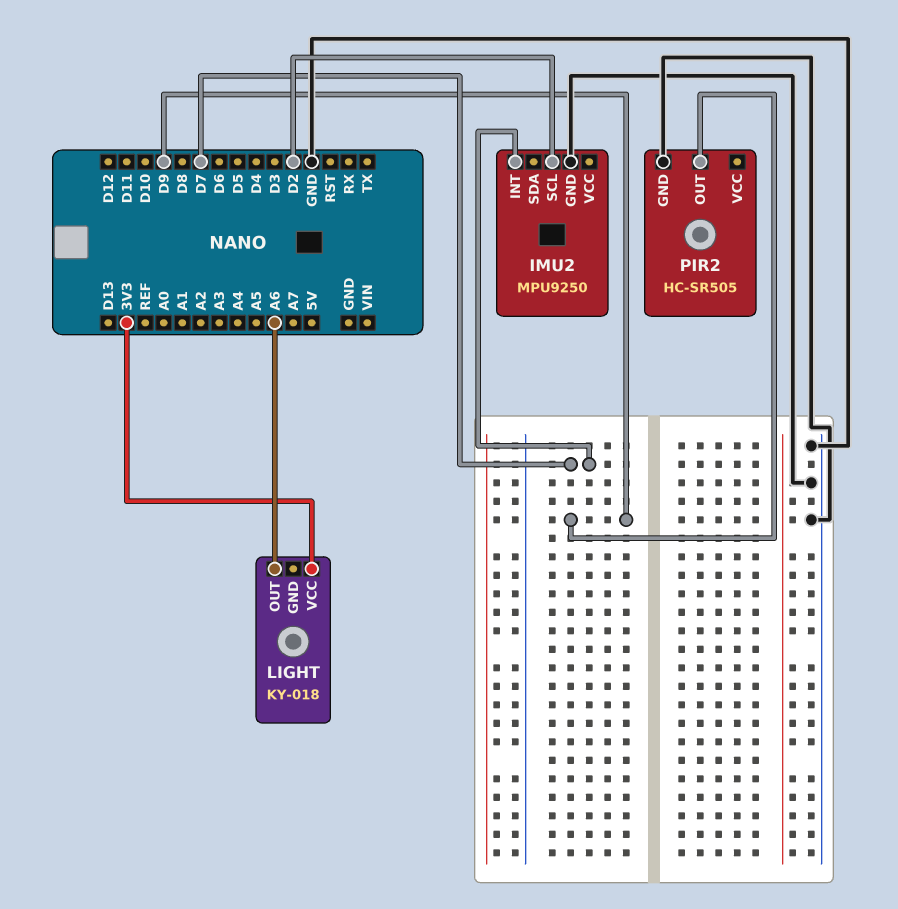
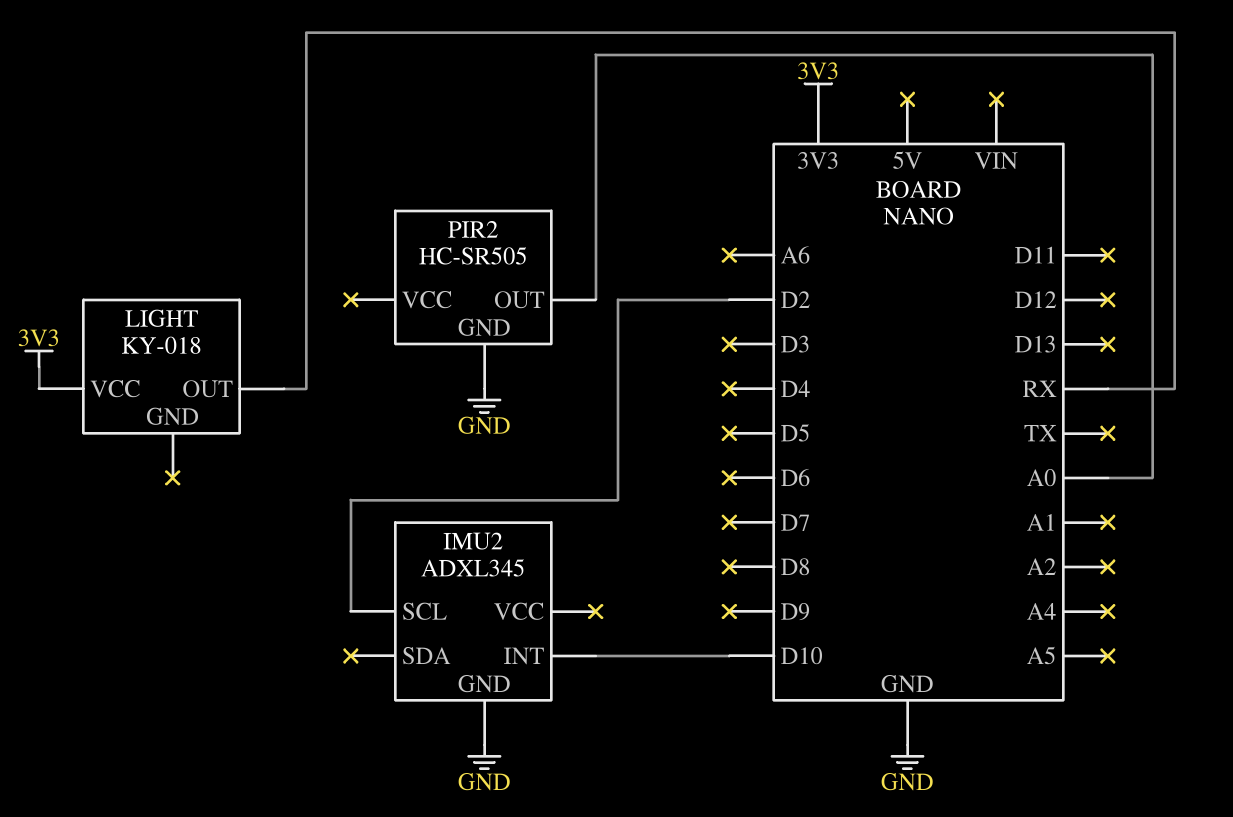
IMU2: MPU9250 -> ADXL345
IMU2 pin INT: D7 -> D10
LIGHT pin OUT: A6 -> RX
PIR2 pin OUT: D9 -> A0

